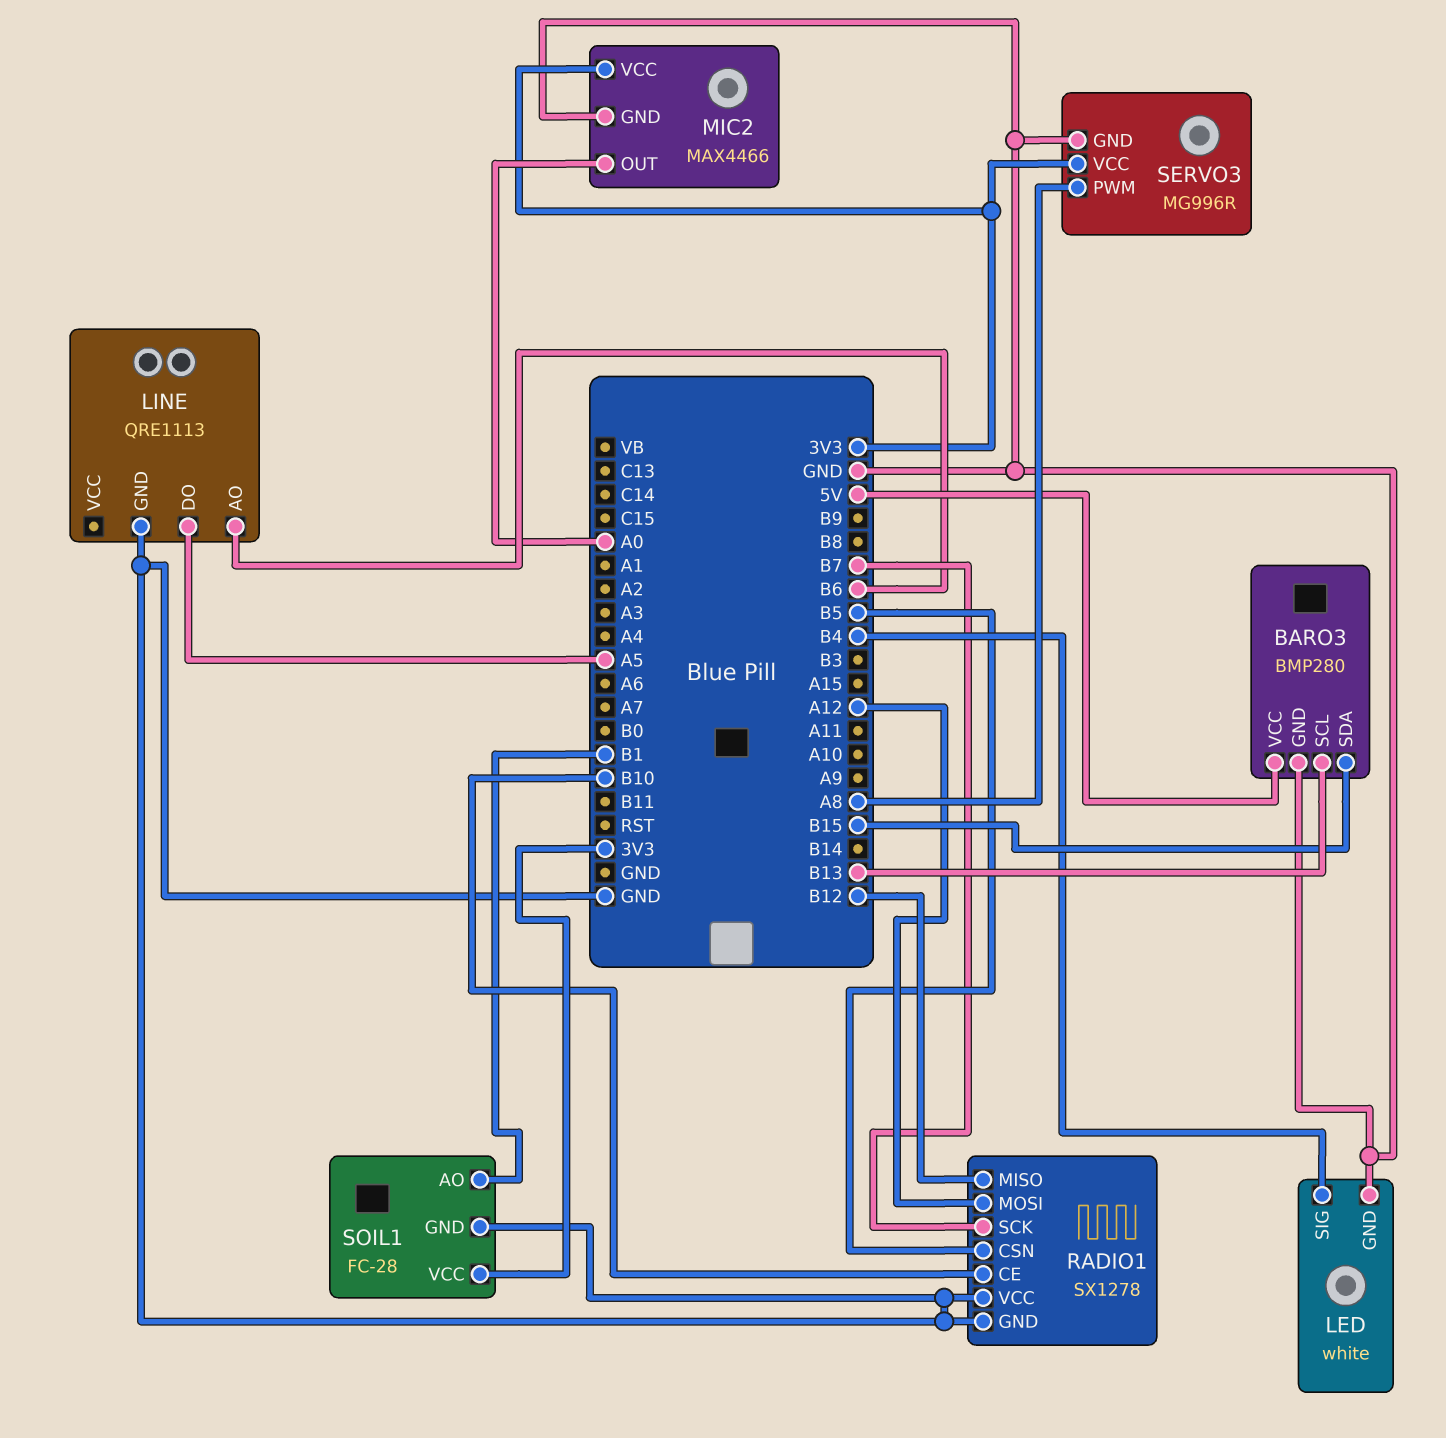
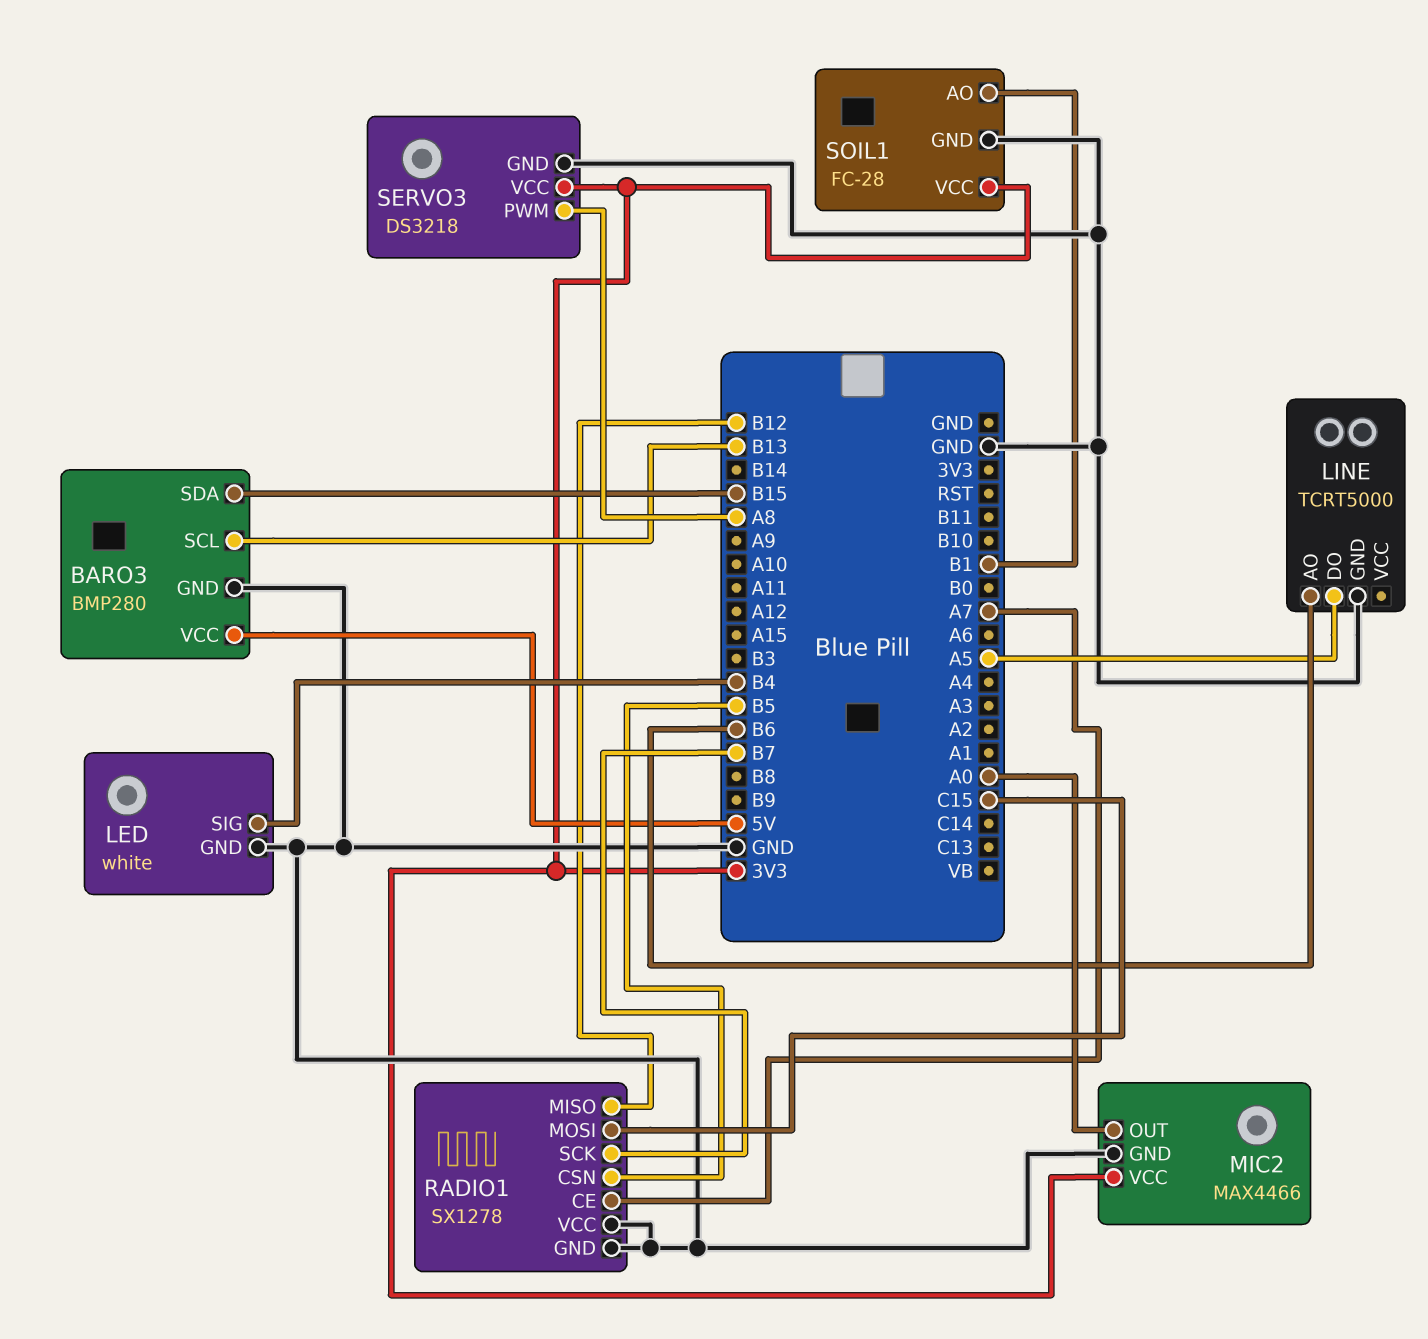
LINE: QRE1113 -> TCRT5000
RADIO1 pin CE: B10 -> A7
RADIO1 pin MOSI: A12 -> C15
SERVO3: MG996R -> DS3218

